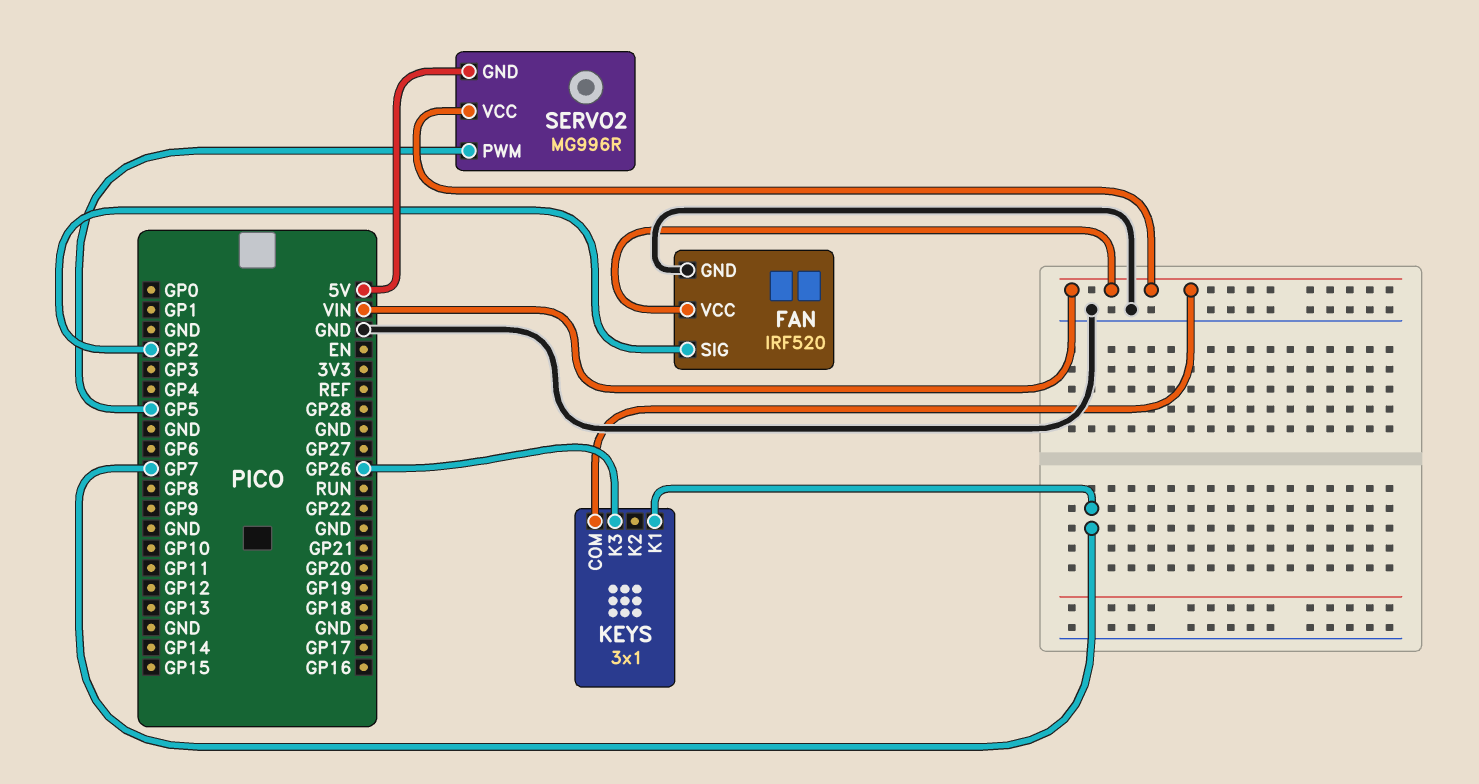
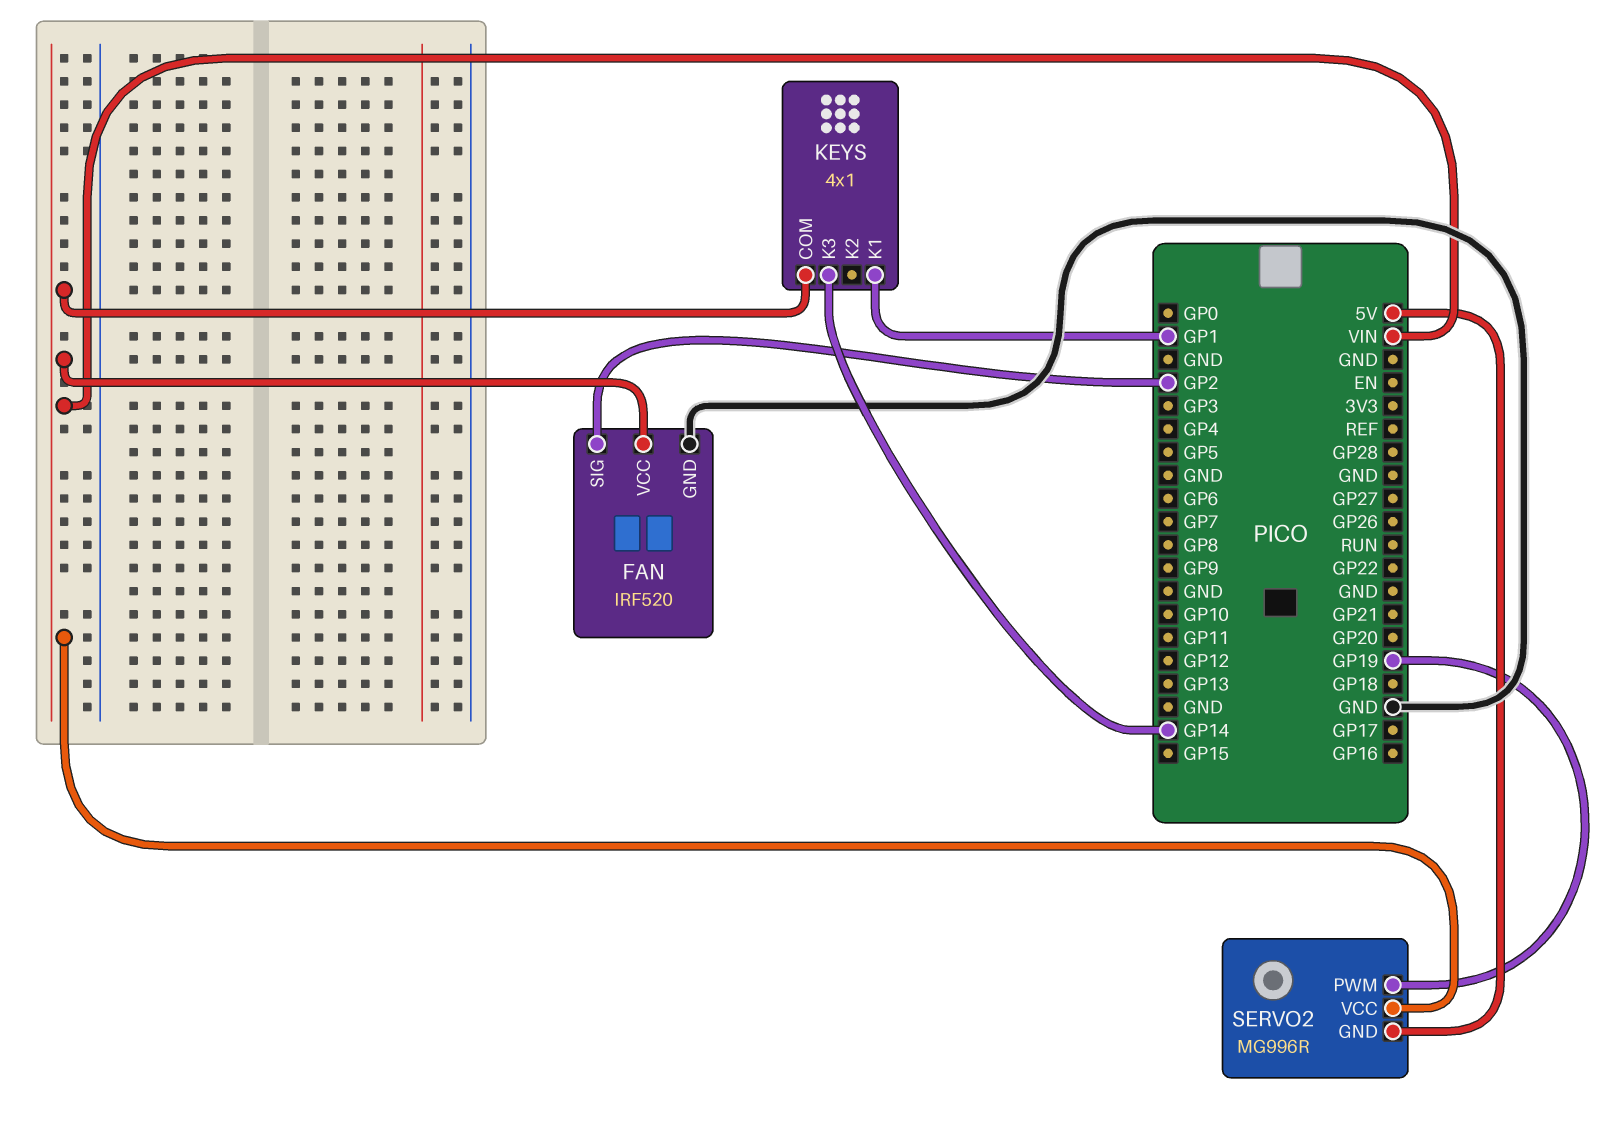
KEYS: 3x1 -> 4x1
KEYS pin K1: GP7 -> GP1
KEYS pin K3: GP26 -> GP14
SERVO2 pin PWM: GP5 -> GP19

